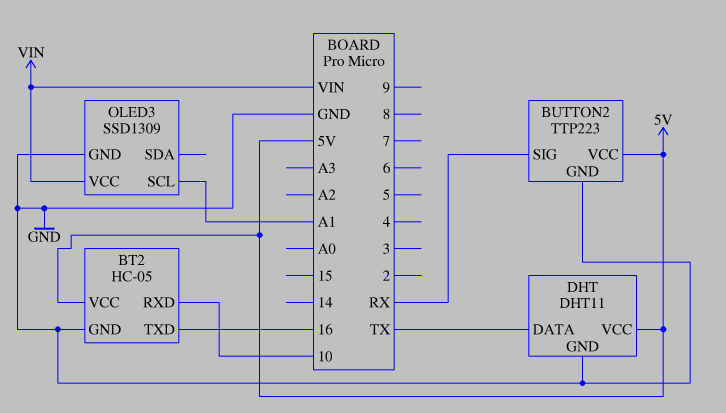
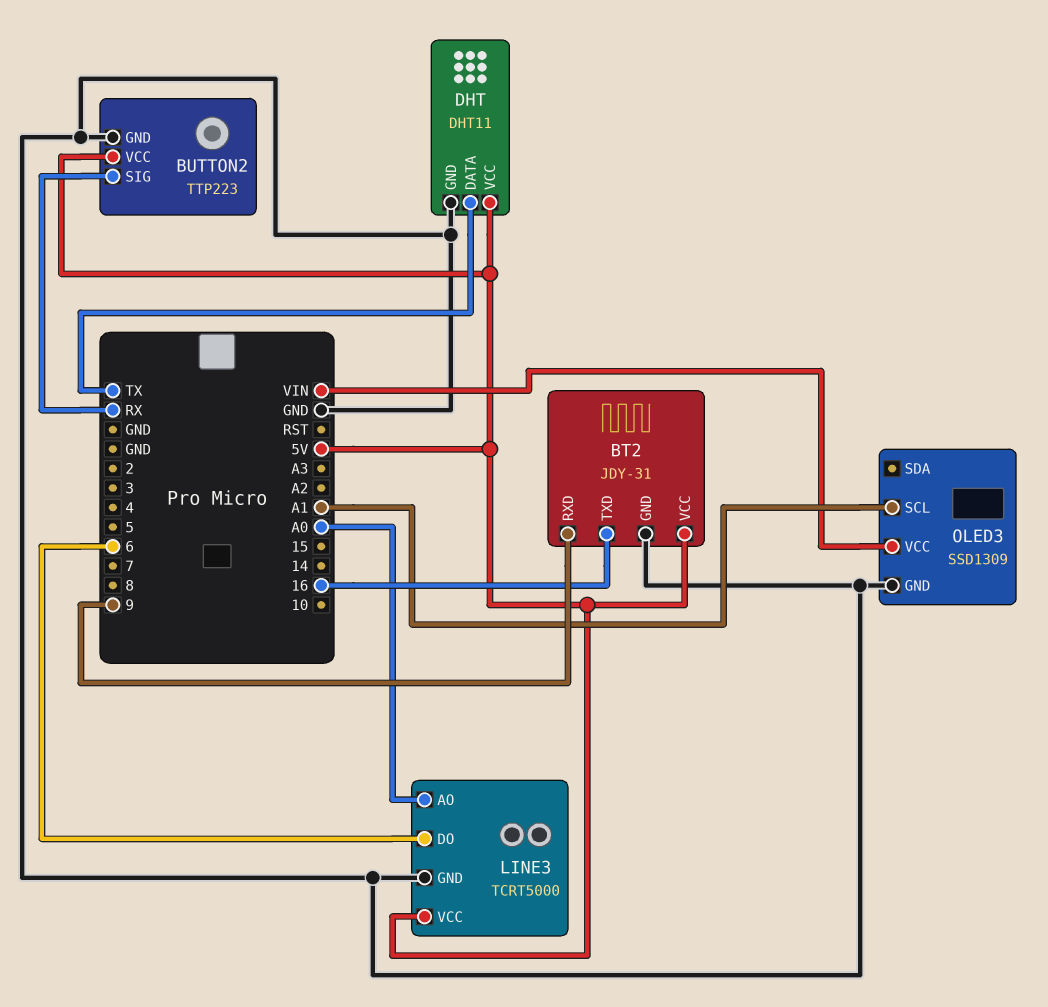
BT2: HC-05 -> JDY-31
BT2 pin RXD: 10 -> 9
LINE3: none -> TCRT5000
LINE3 pin AO: none -> A0
LINE3 pin DO: none -> 6
LINE3 pin GND: none -> GND
LINE3 pin VCC: none -> 5V

